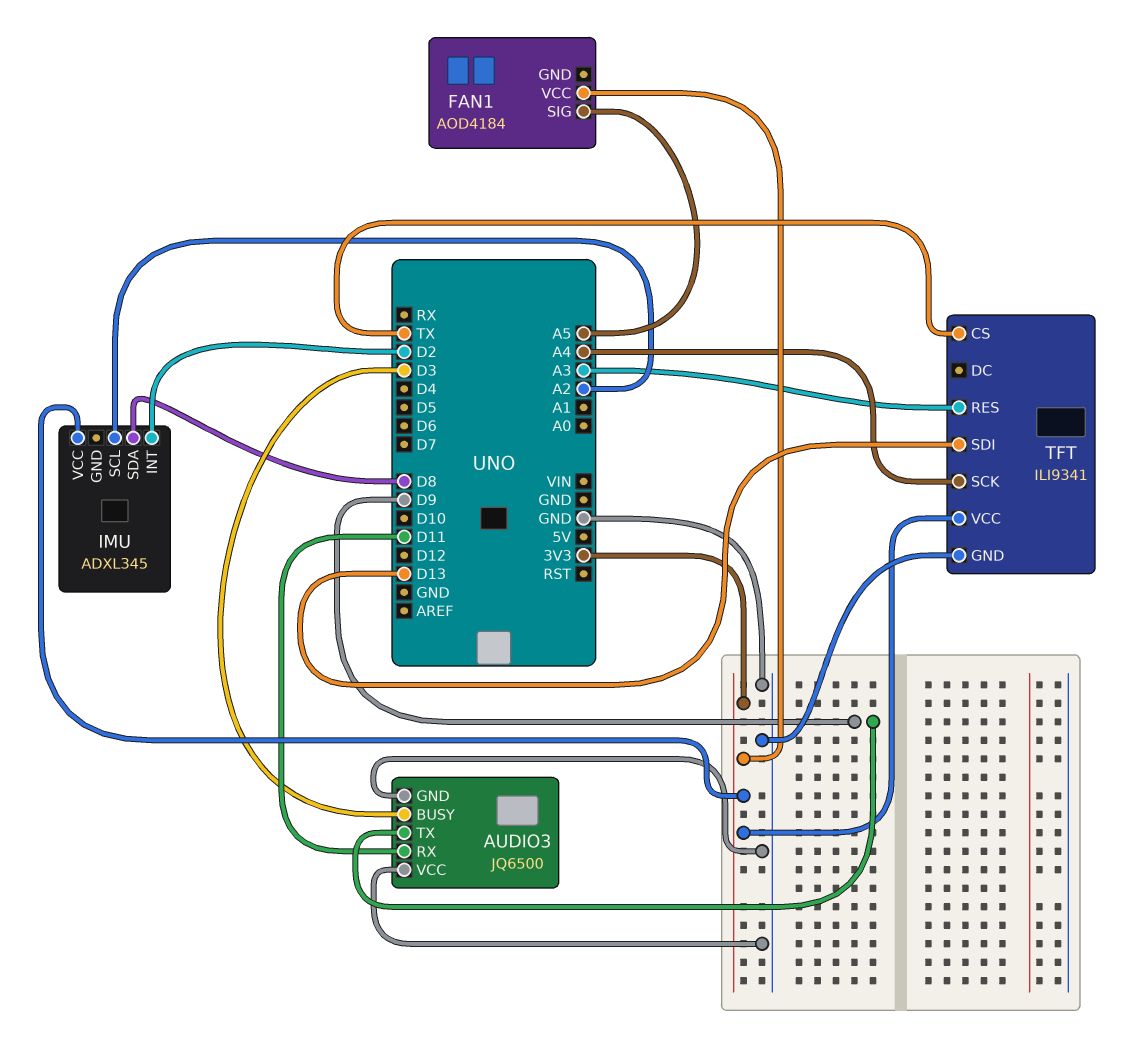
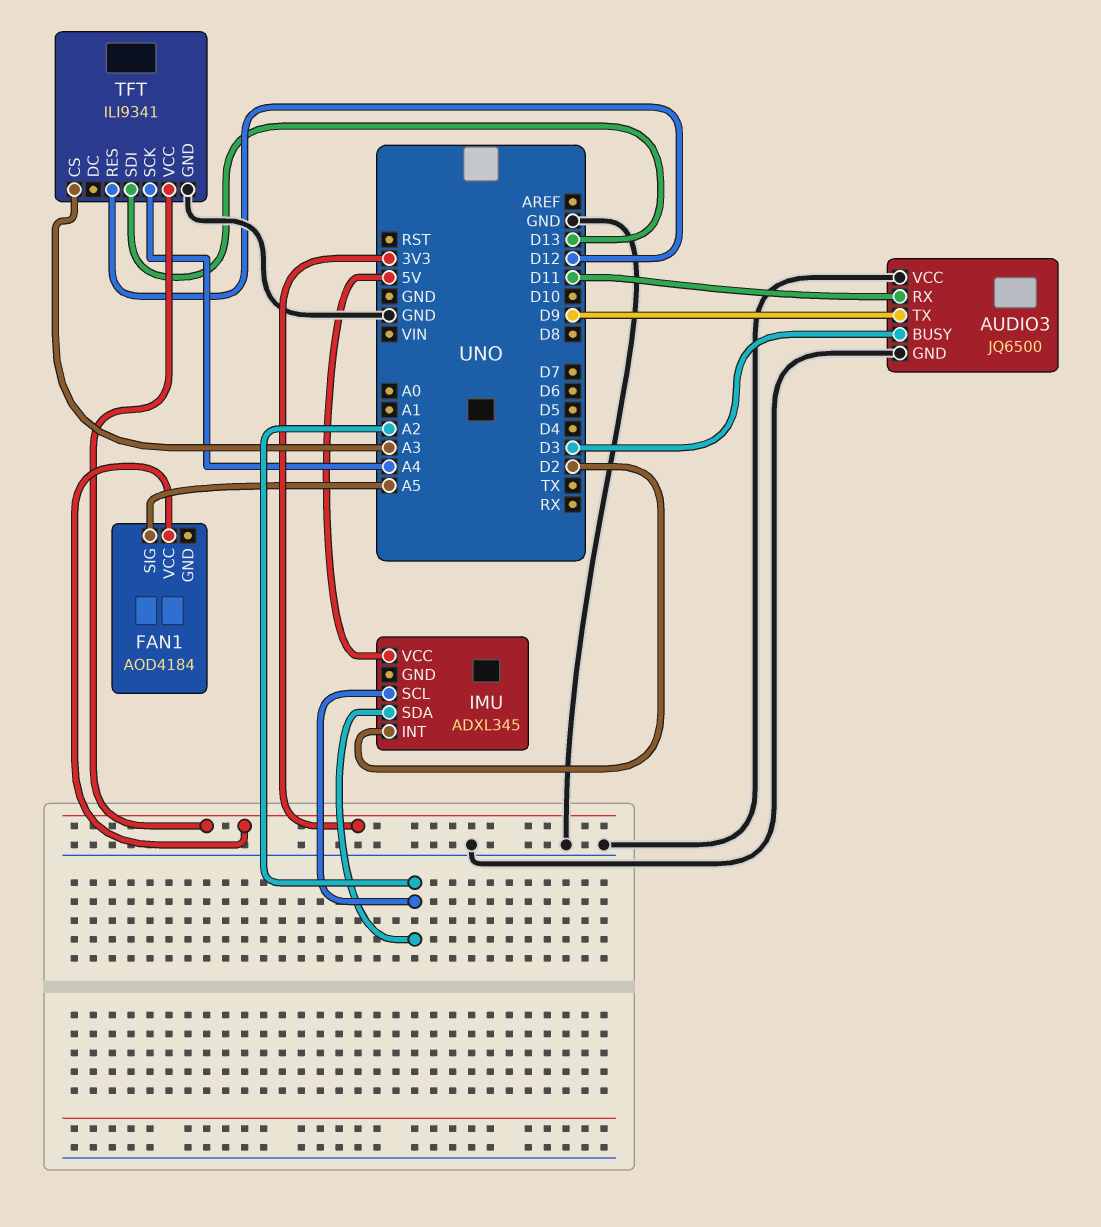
IMU pin SDA: D8 -> A2
IMU pin VCC: 3V3 -> 5V
TFT pin CS: TX -> A3
TFT pin RES: A3 -> D12

